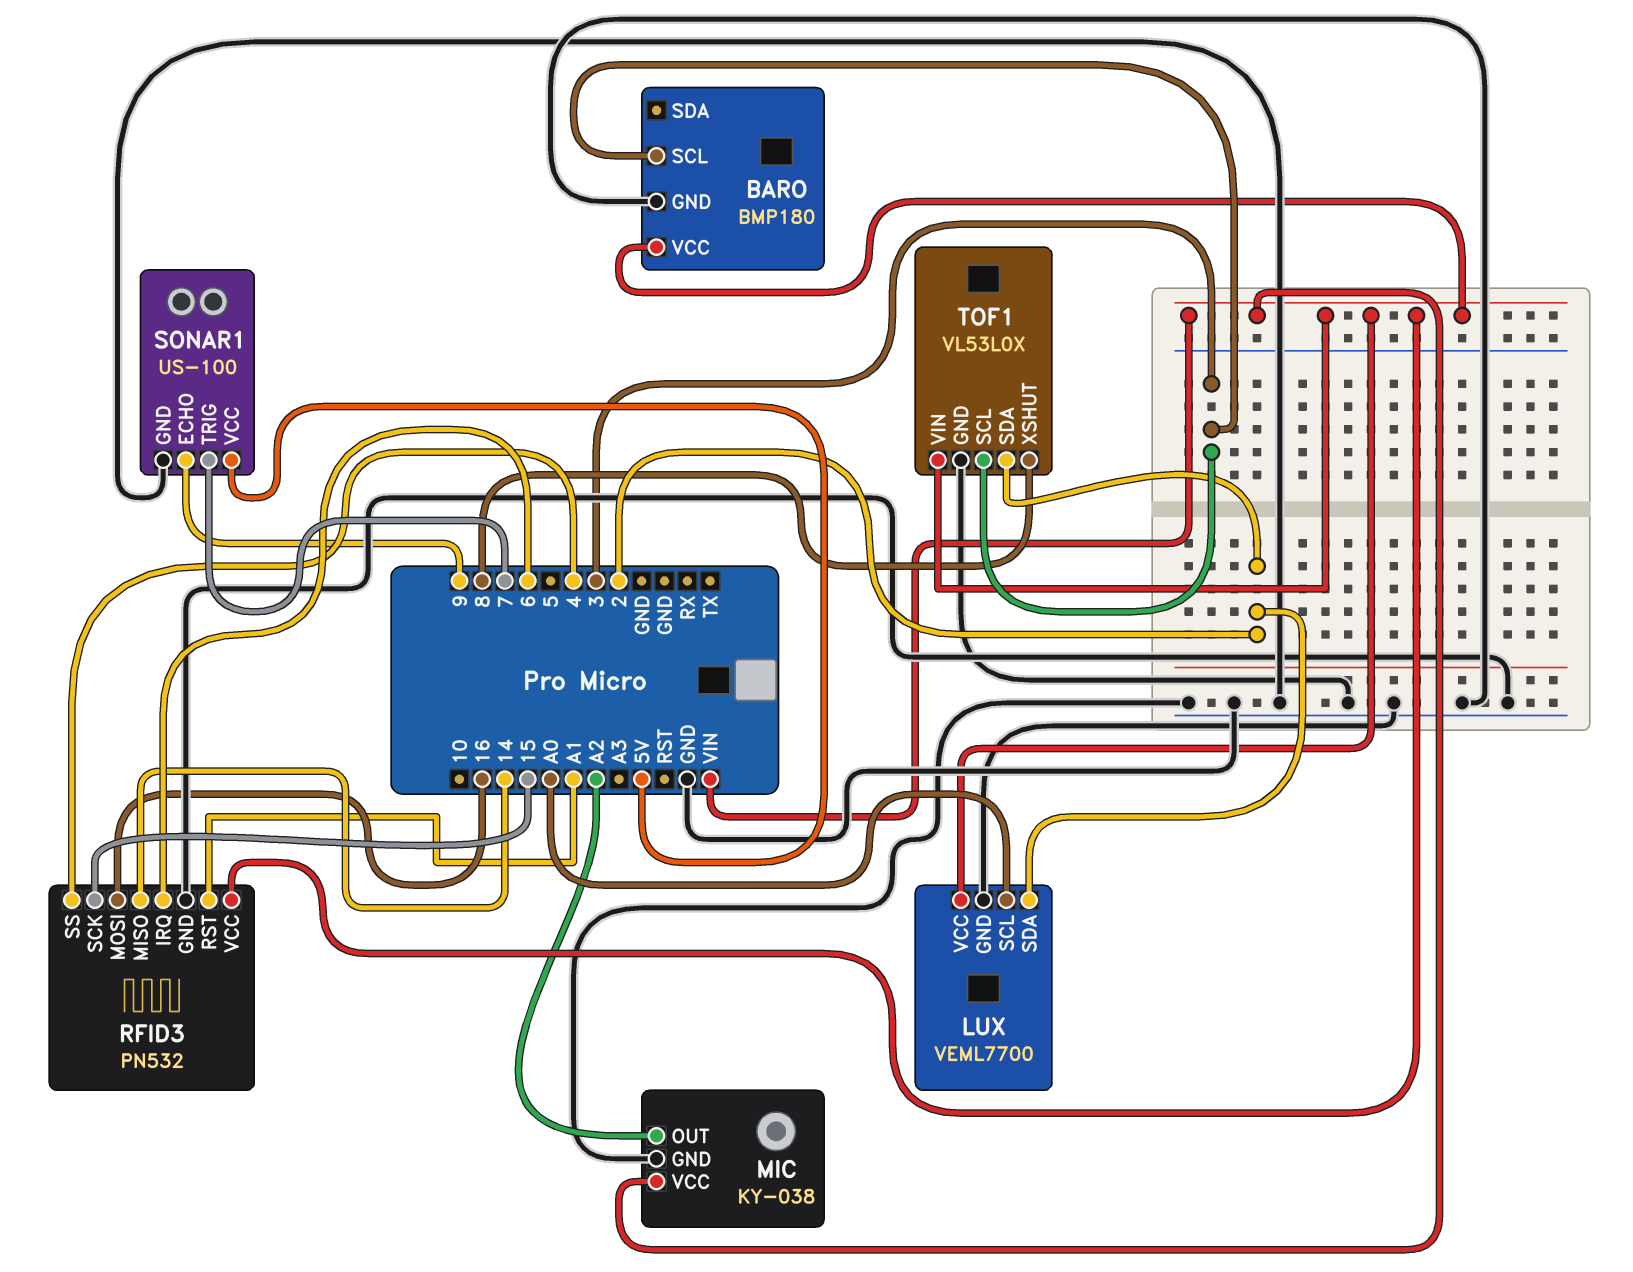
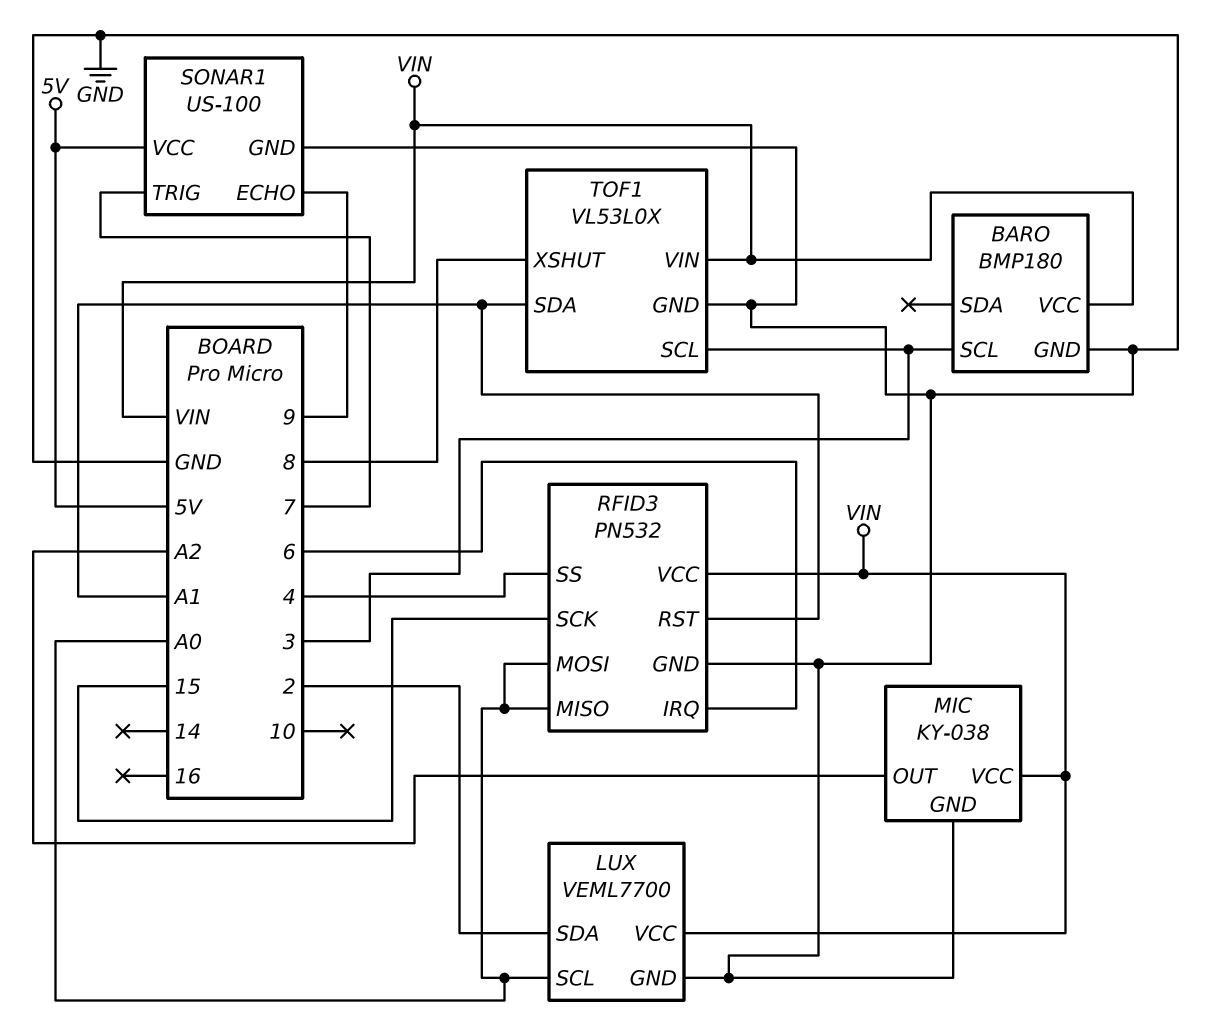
RFID3 pin MISO: 14 -> A0
RFID3 pin MOSI: 16 -> A0
TOF1 pin SDA: 2 -> A1

